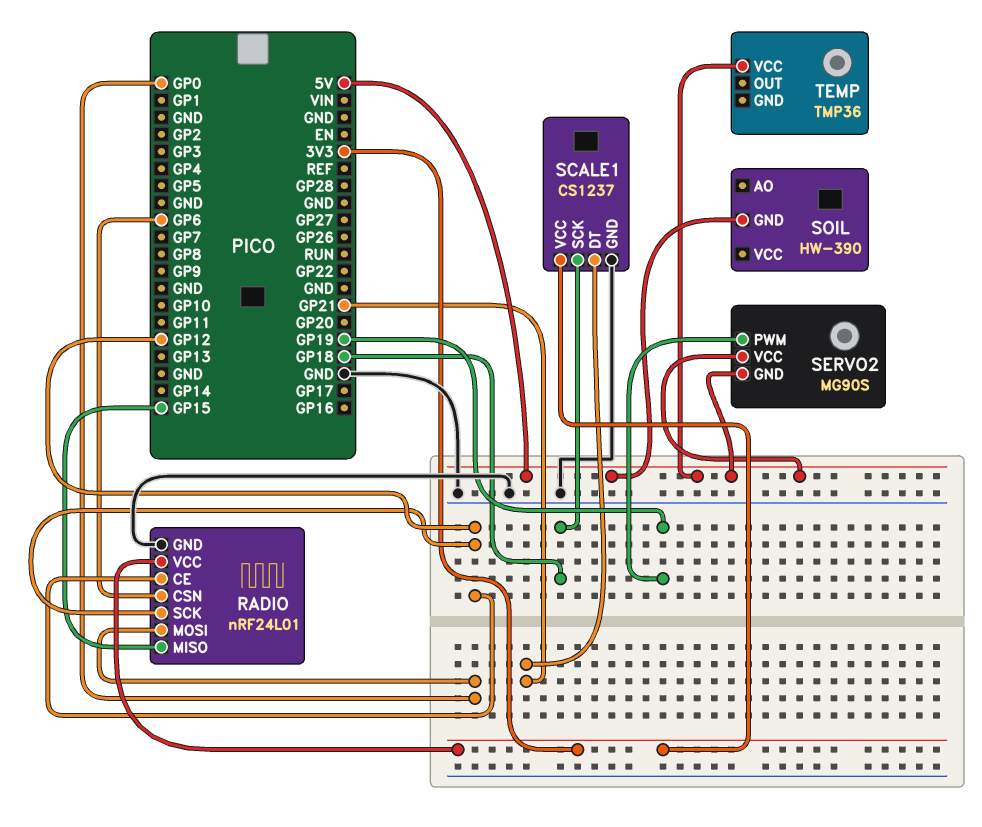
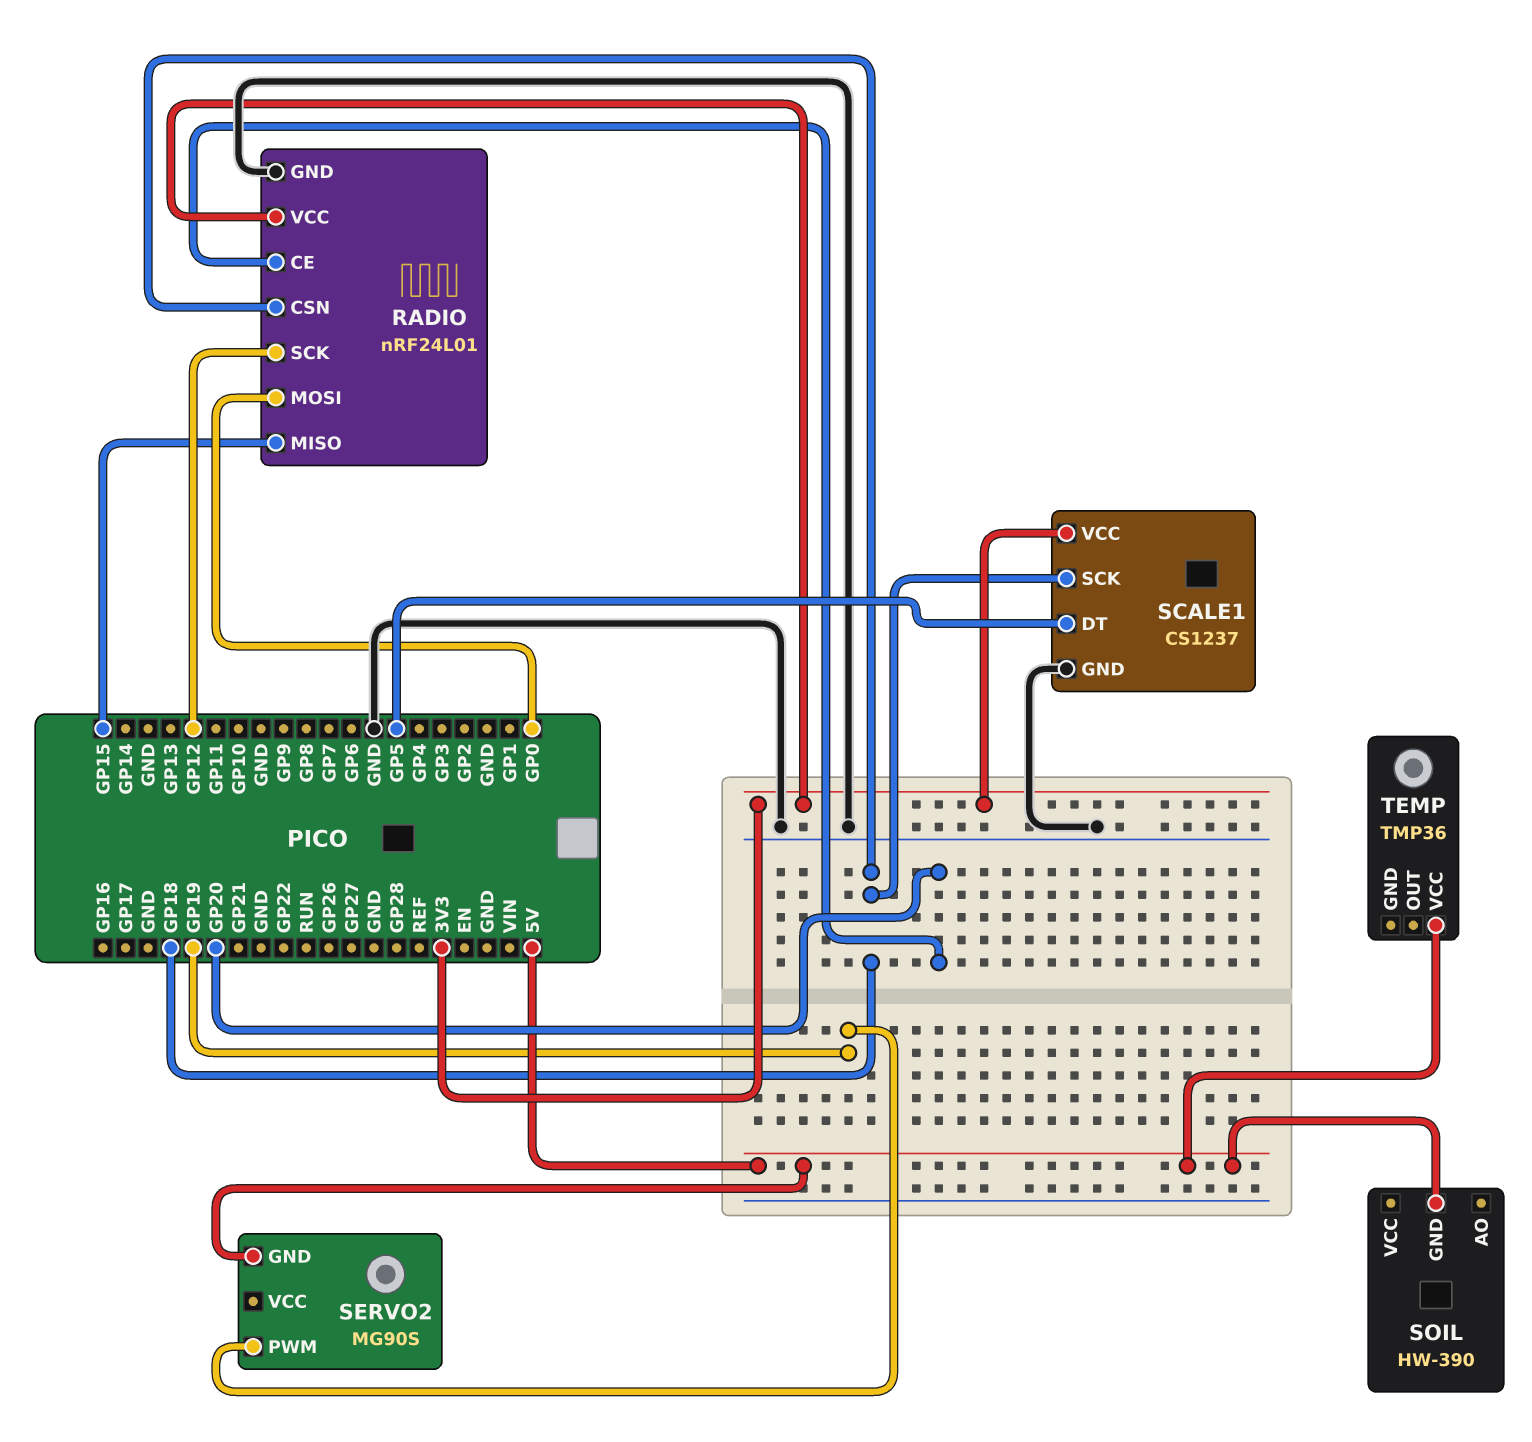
RADIO pin CE: GP12 -> GP20
RADIO pin CSN: GP6 -> GP18
SCALE1 pin DT: GP21 -> GP5
SERVO2 pin VCC: 5V -> none

